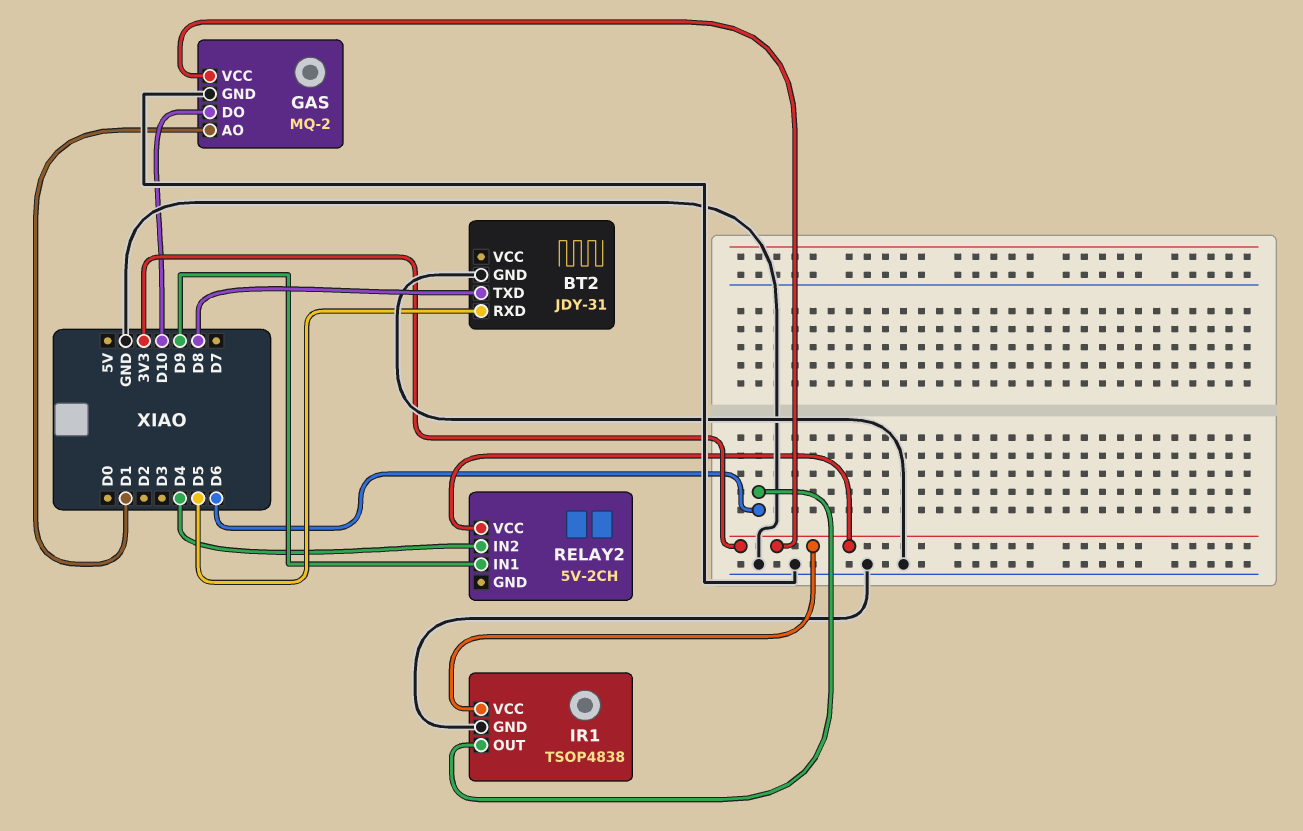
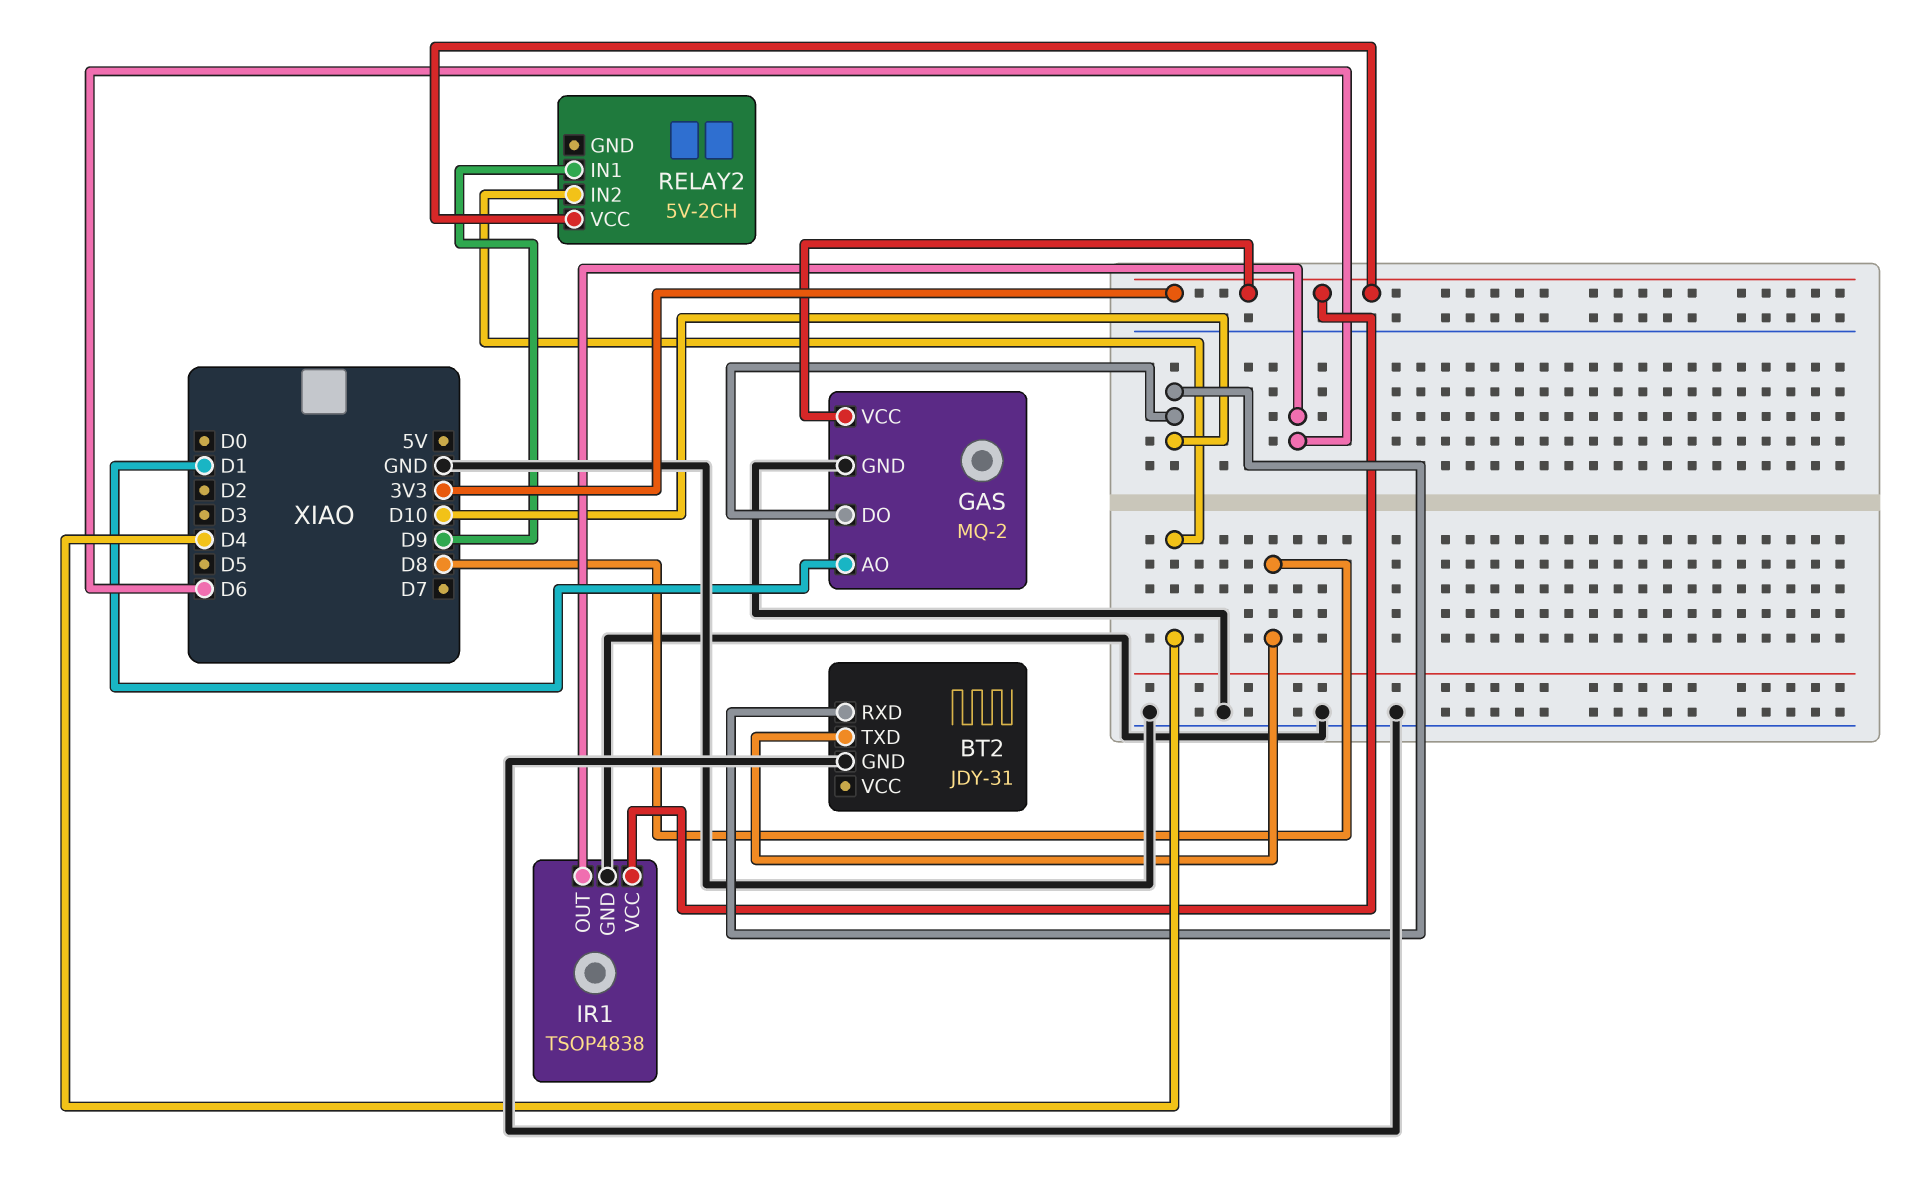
BT2 pin RXD: D5 -> D10

